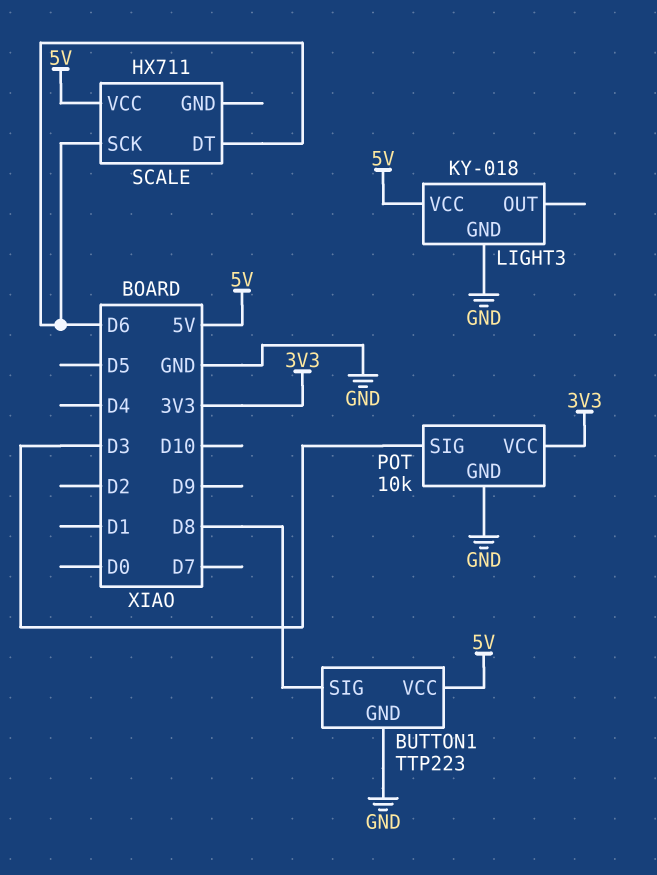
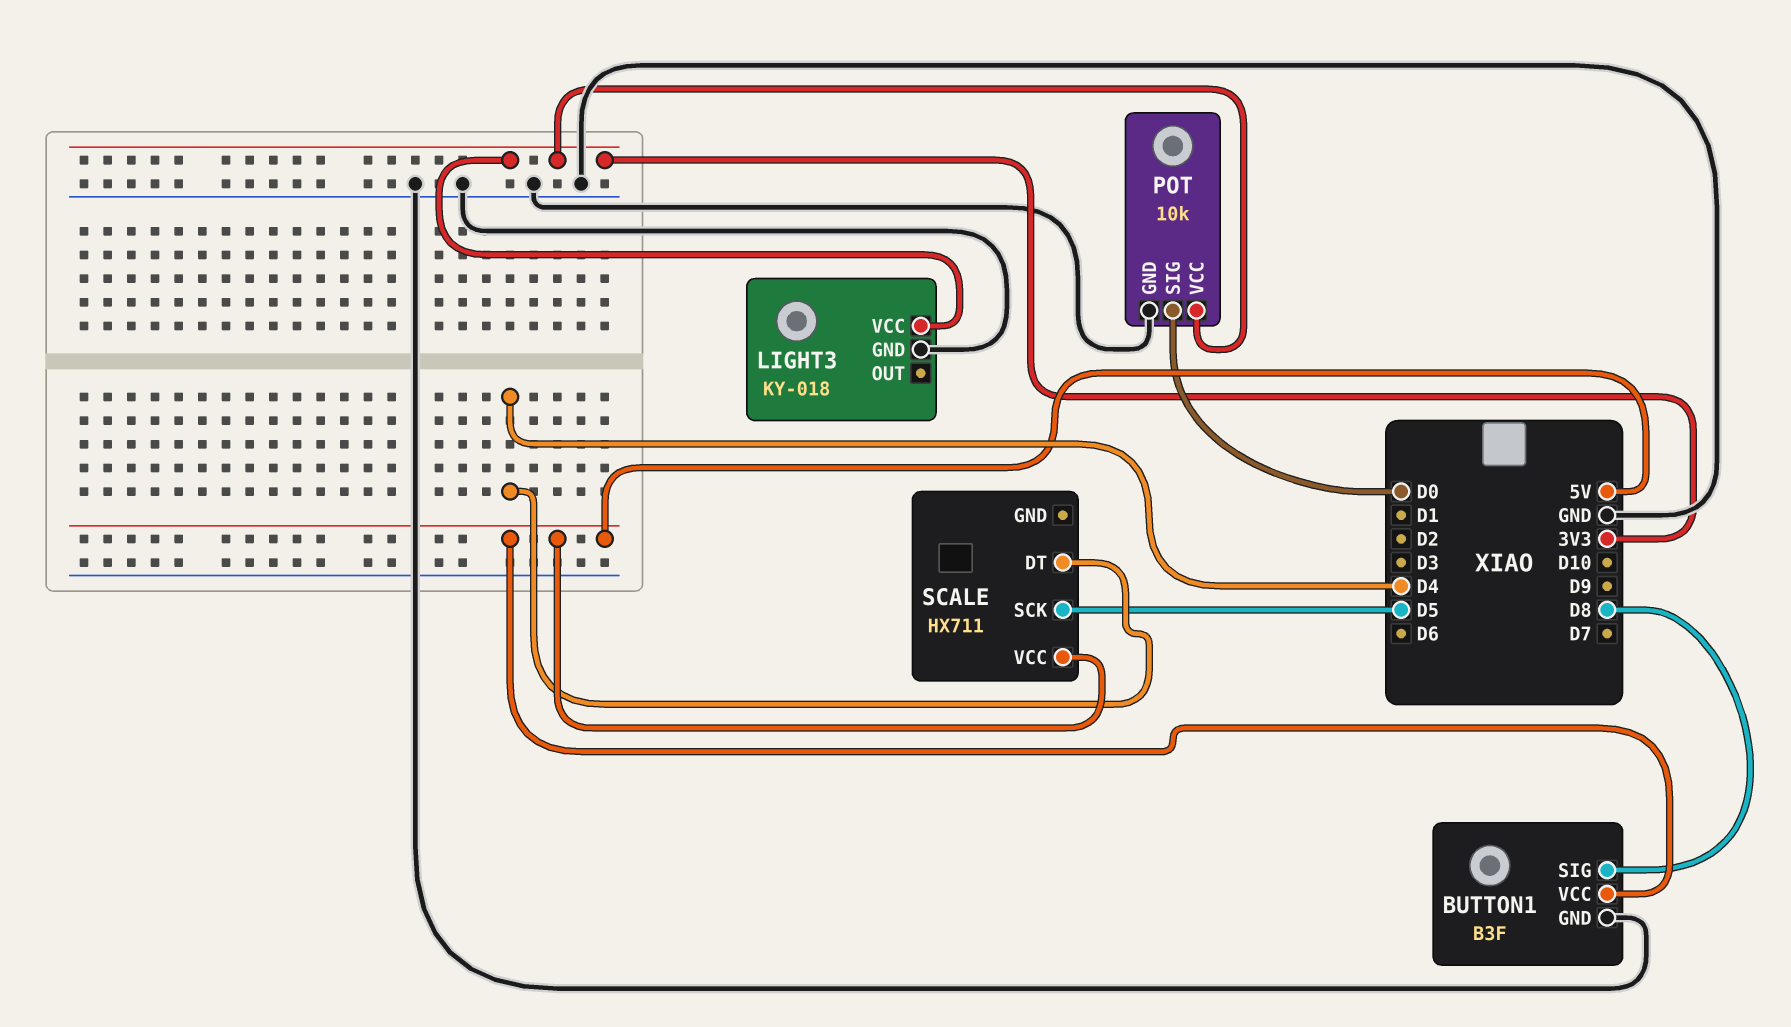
BUTTON1: TTP223 -> B3F
LIGHT3 pin VCC: 5V -> 3V3
POT pin SIG: D3 -> D0
SCALE pin DT: D6 -> D4
SCALE pin SCK: D6 -> D5

